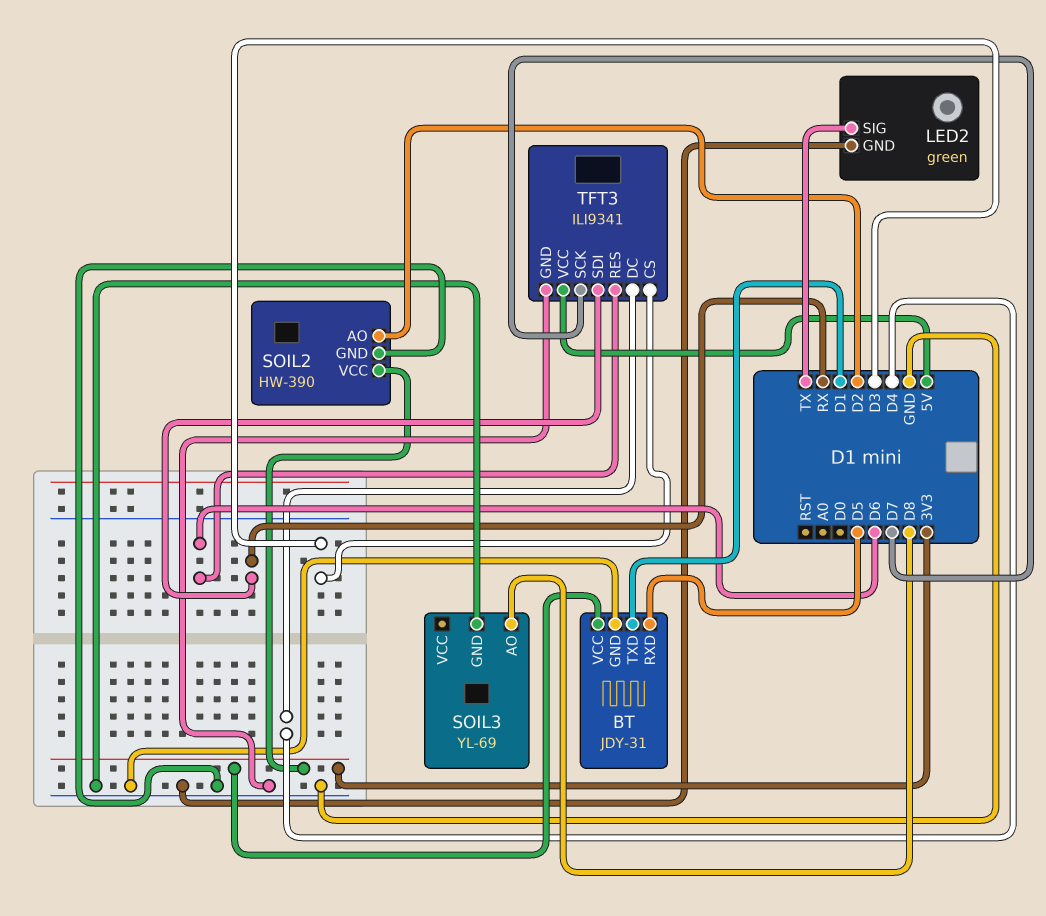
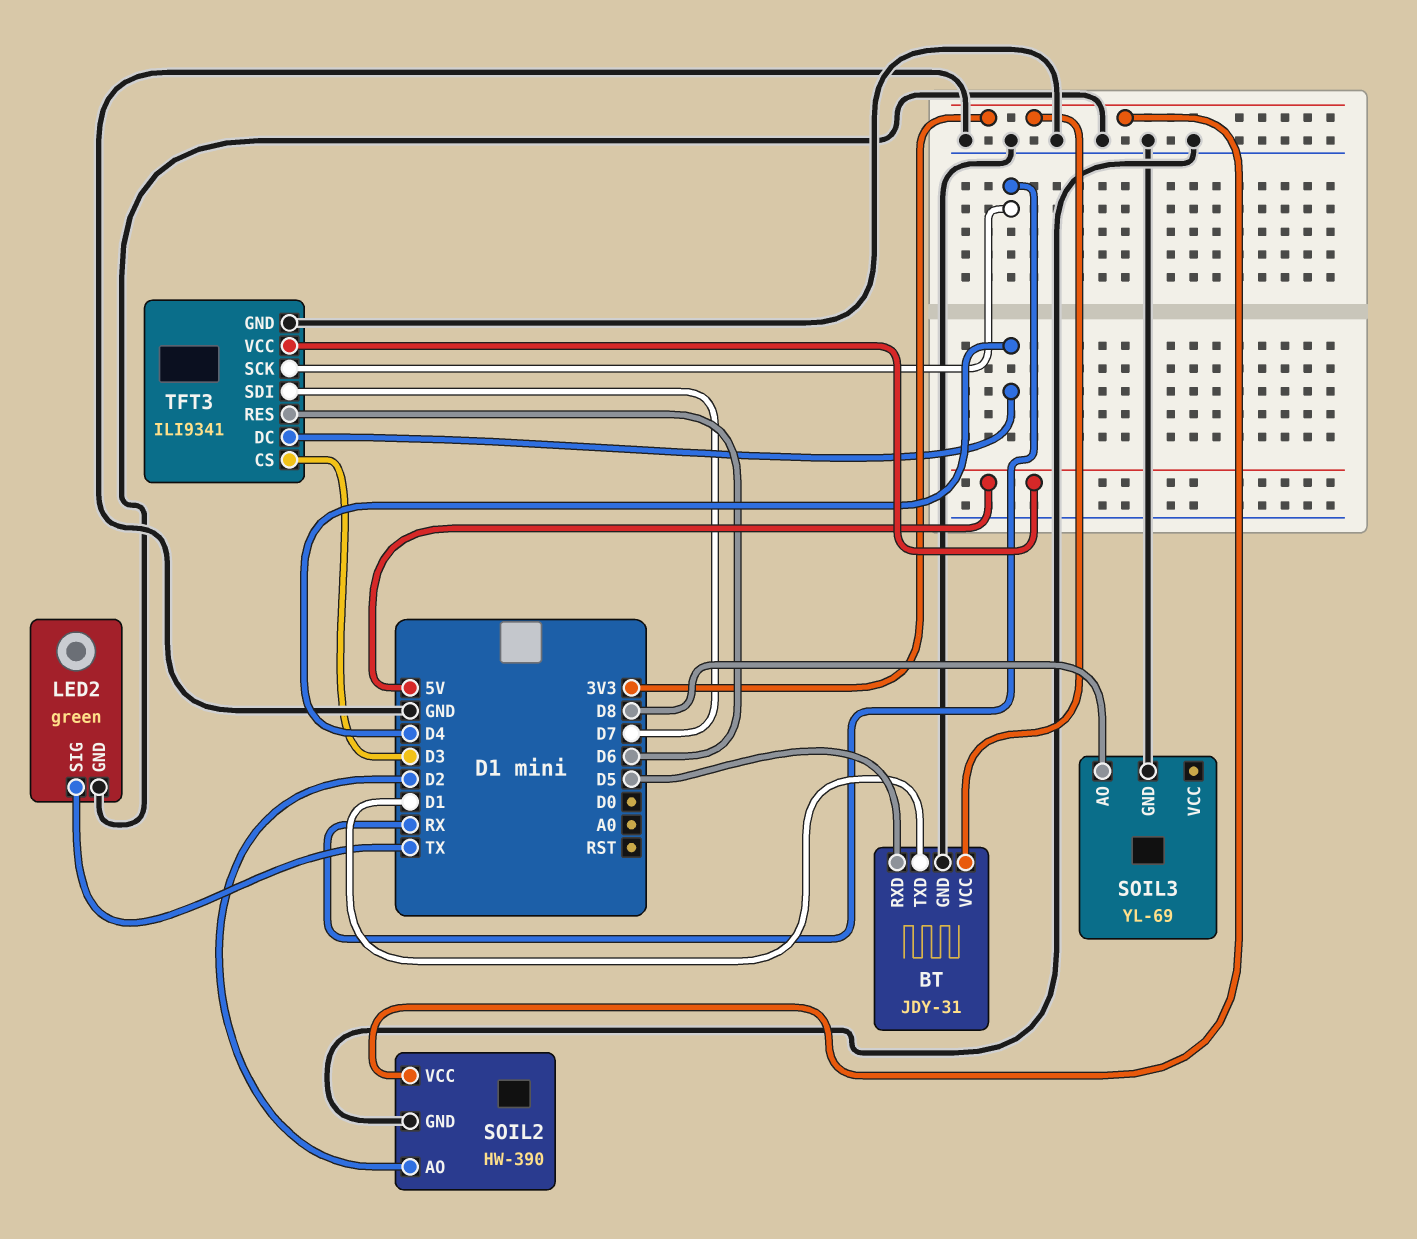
TFT3 pin SCK: D7 -> RX
TFT3 pin SDI: RX -> D7

